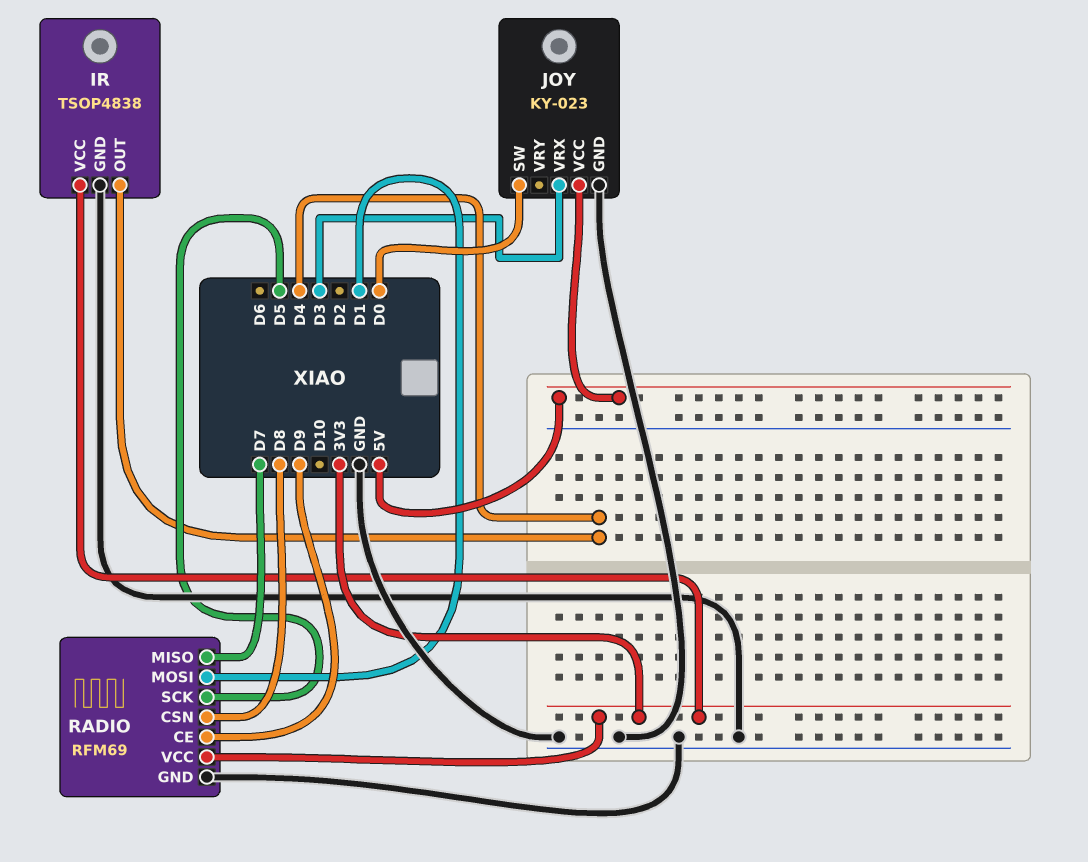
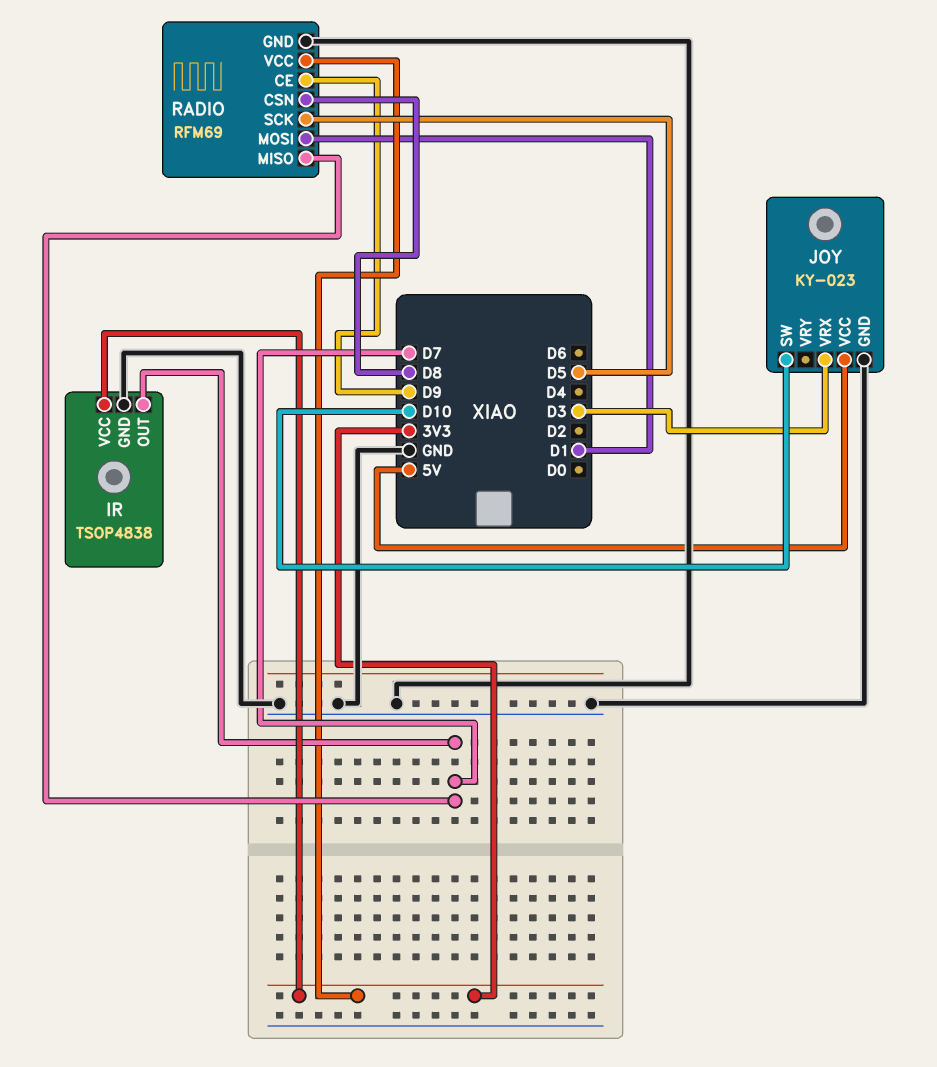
IR pin OUT: D4 -> D7
JOY pin SW: D0 -> D10

